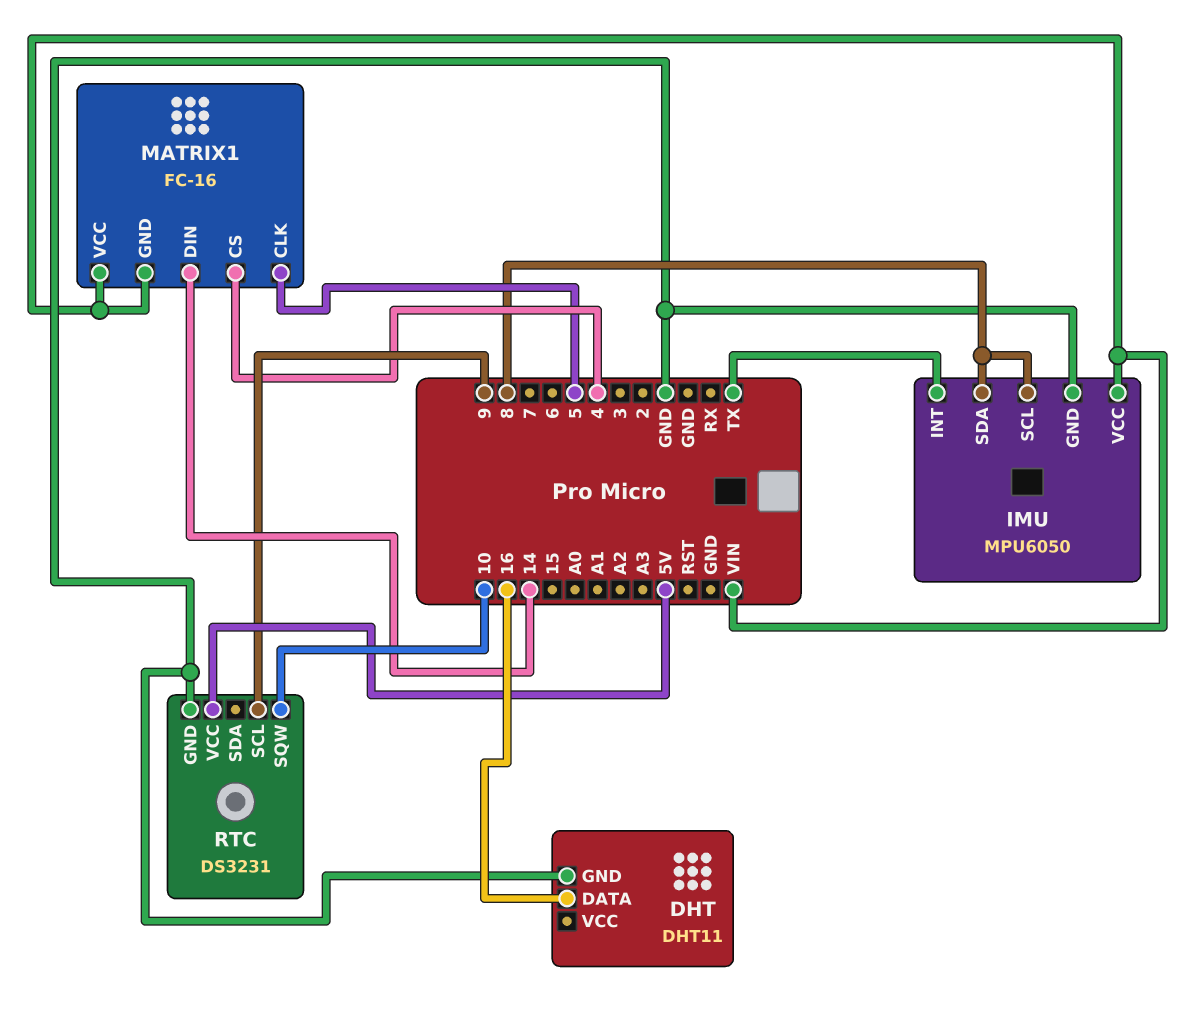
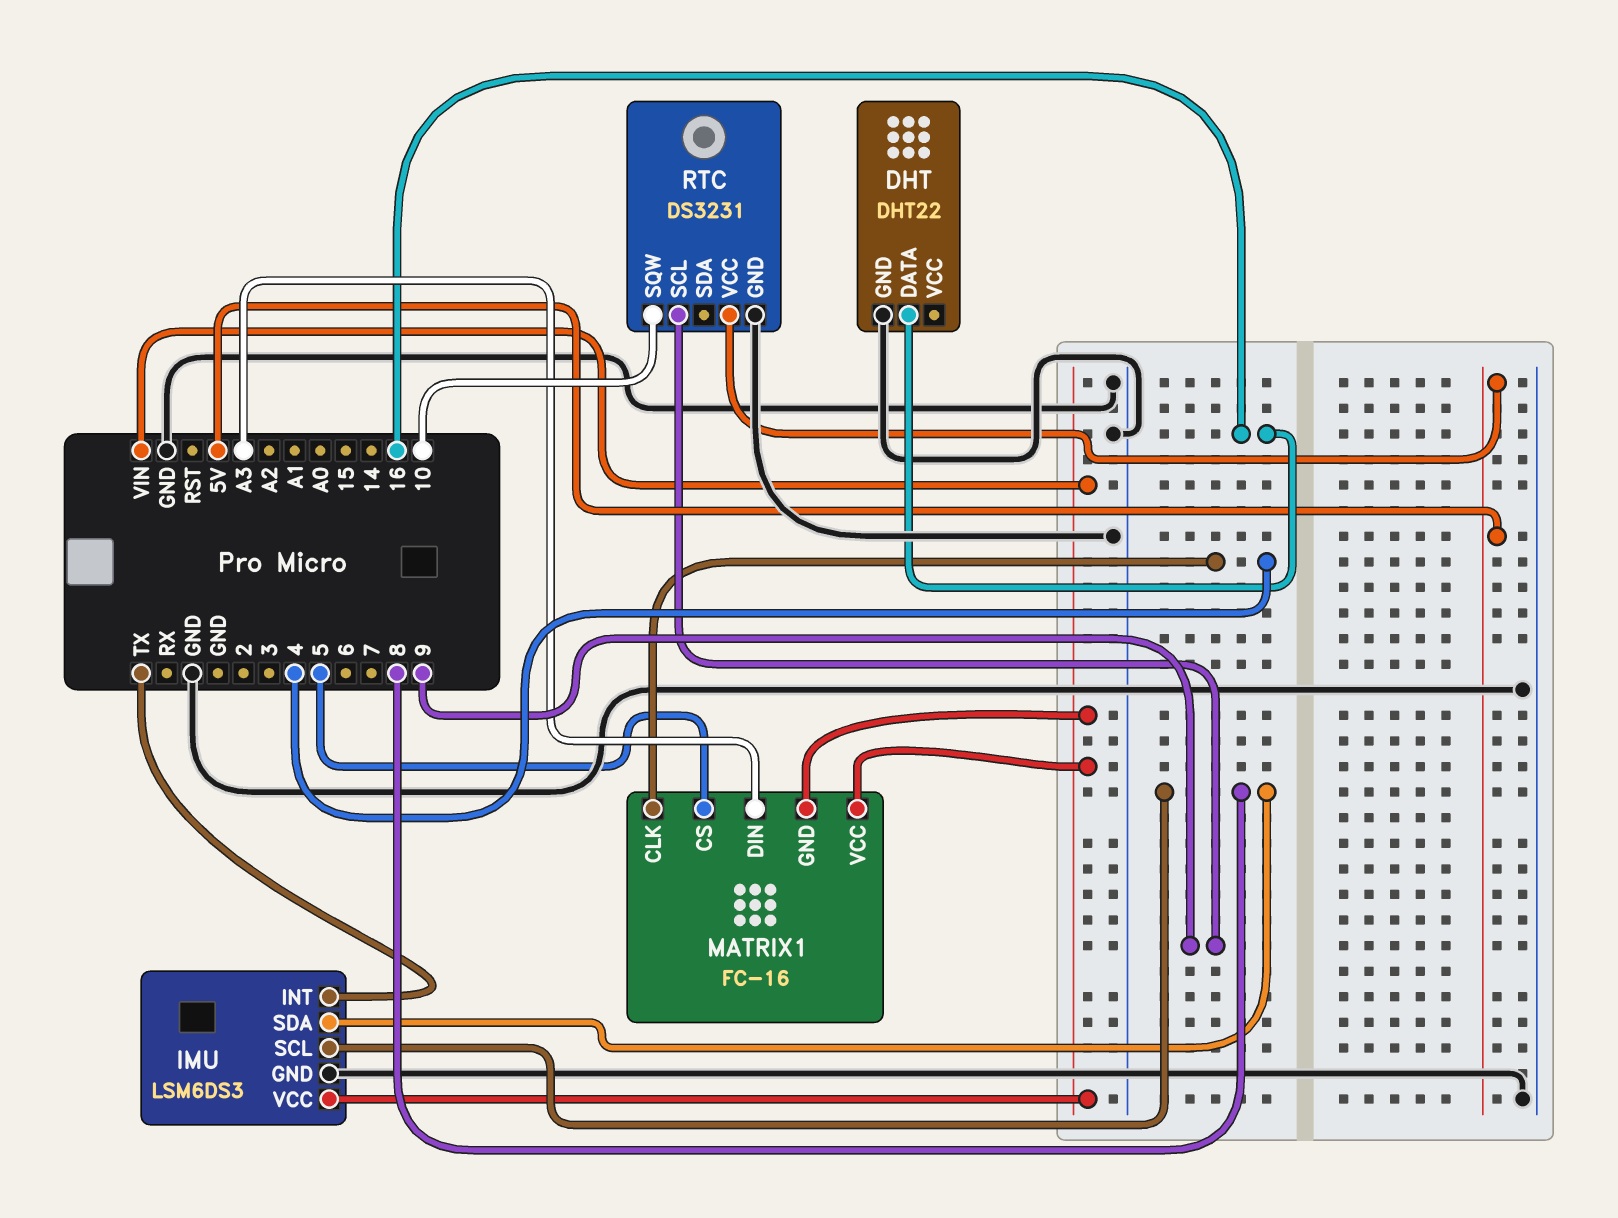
DHT: DHT11 -> DHT22
IMU: MPU6050 -> LSM6DS3
MATRIX1 pin CLK: 5 -> 4
MATRIX1 pin CS: 4 -> 5
MATRIX1 pin DIN: 14 -> A3

